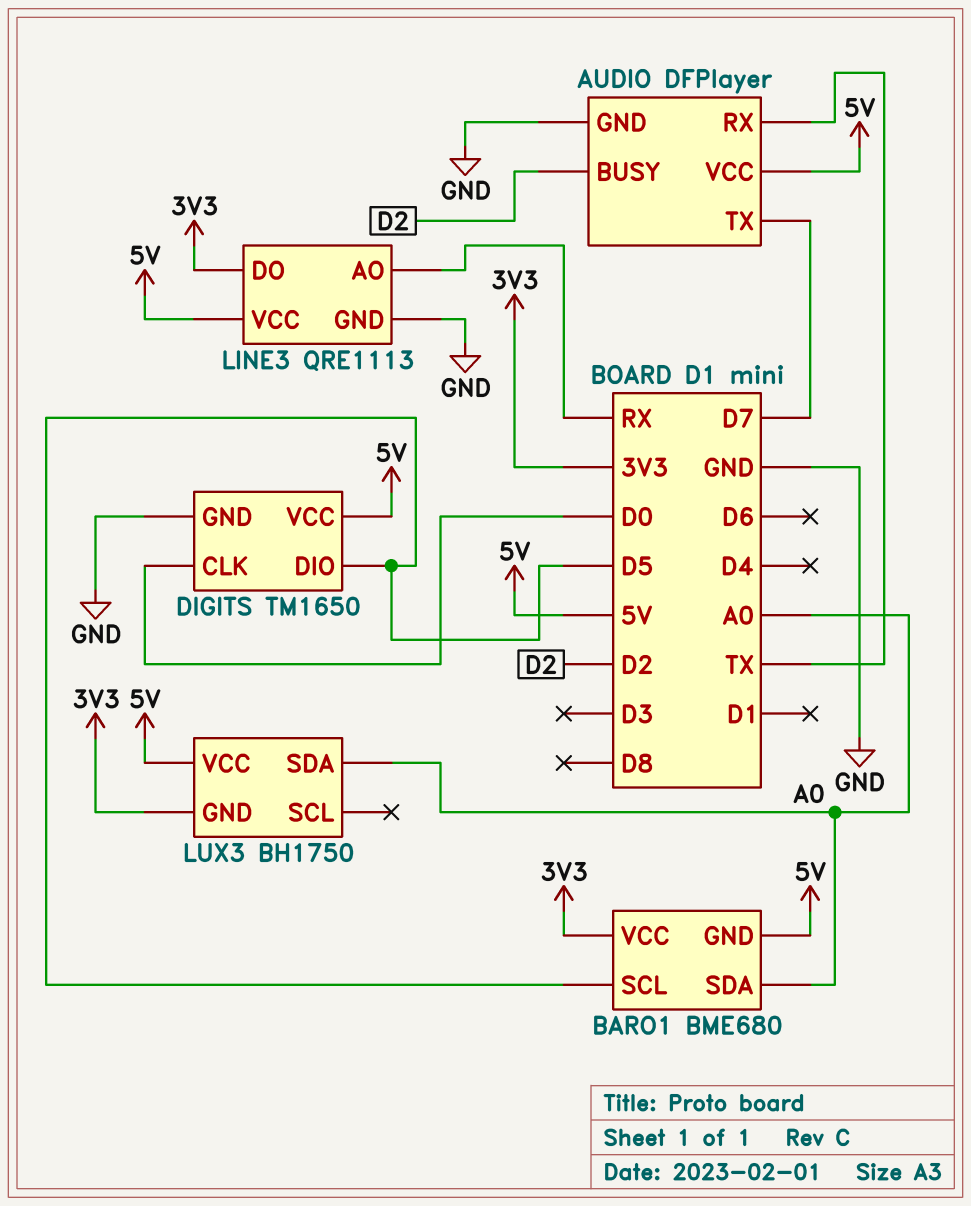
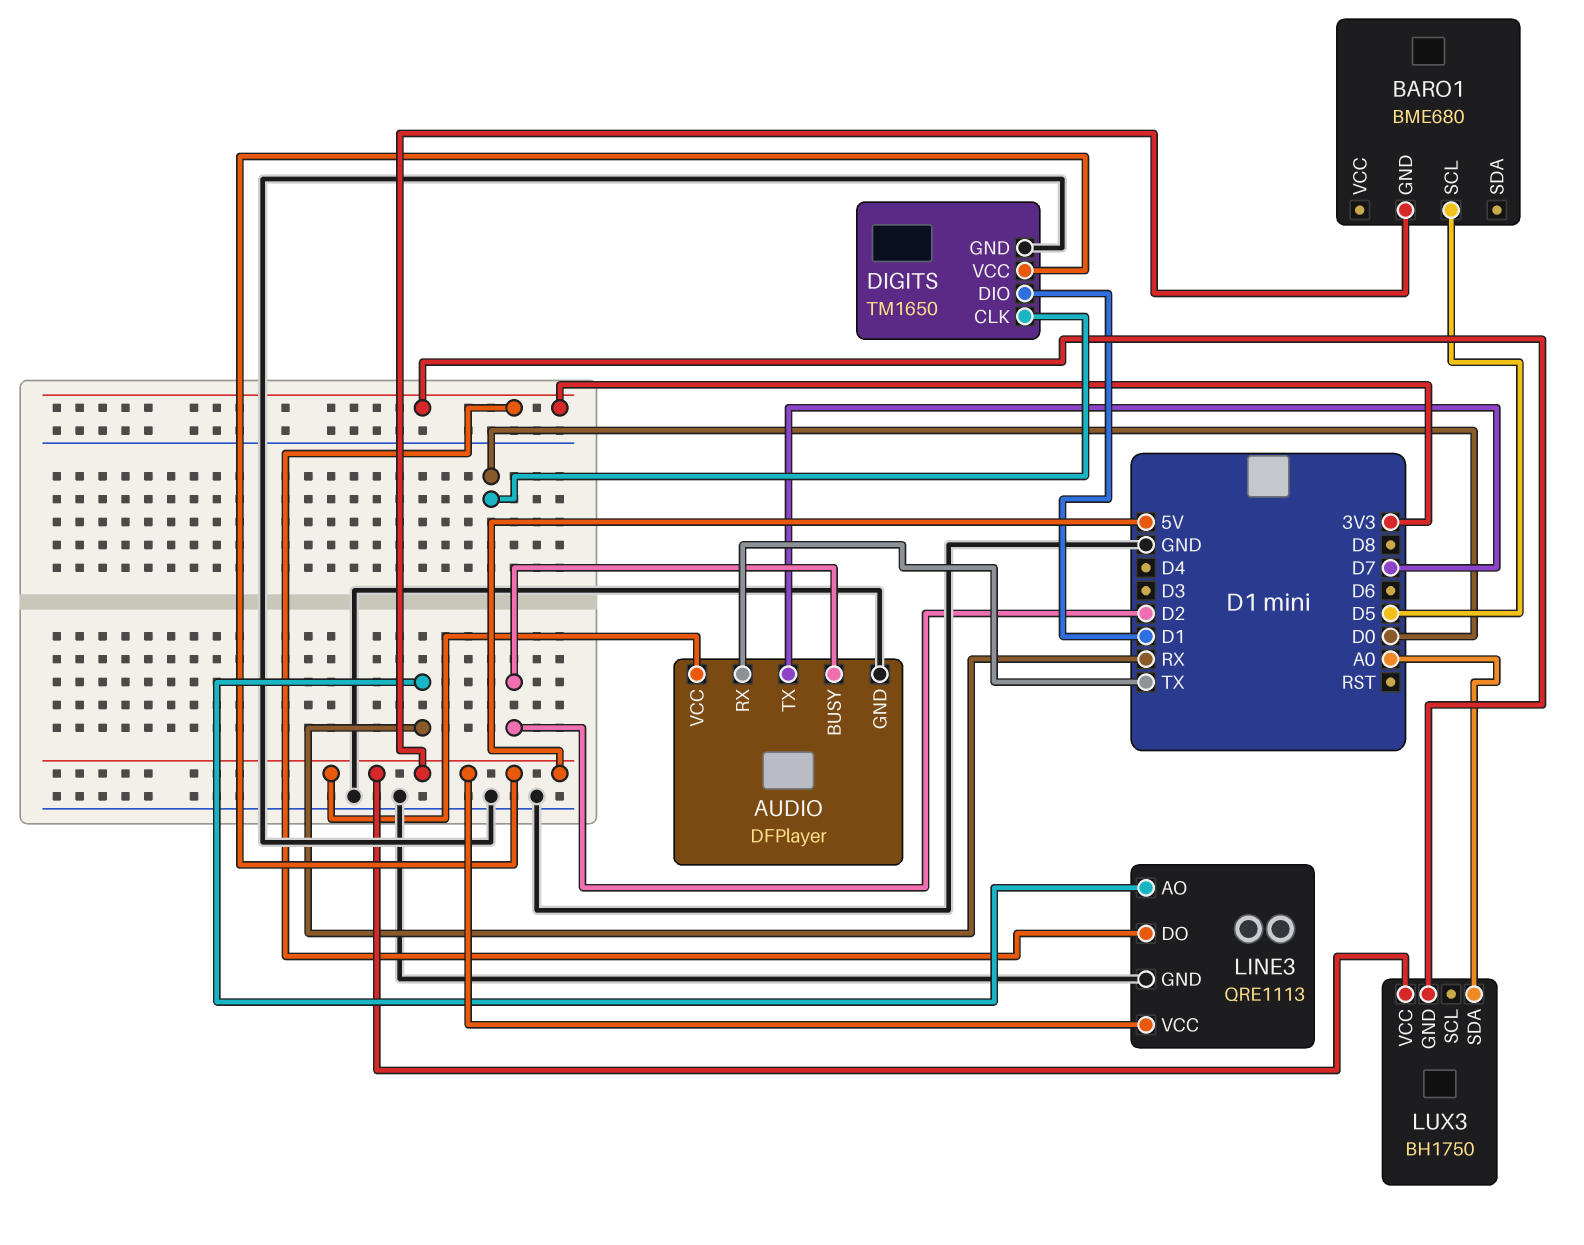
BARO1 pin SDA: A0 -> none
BARO1 pin VCC: 3V3 -> none
DIGITS pin DIO: D5 -> D1

